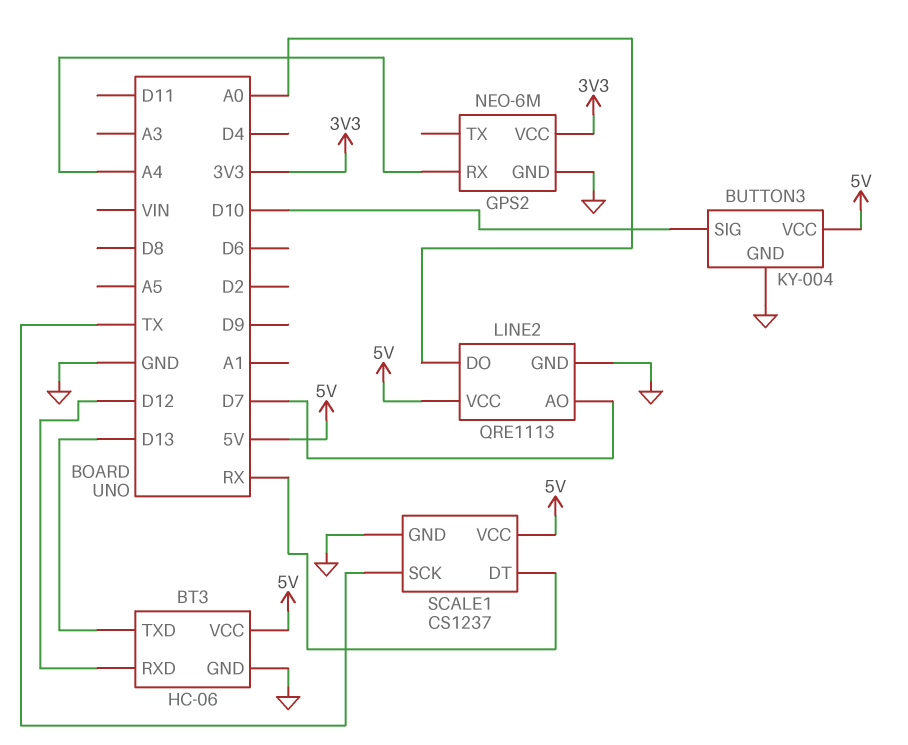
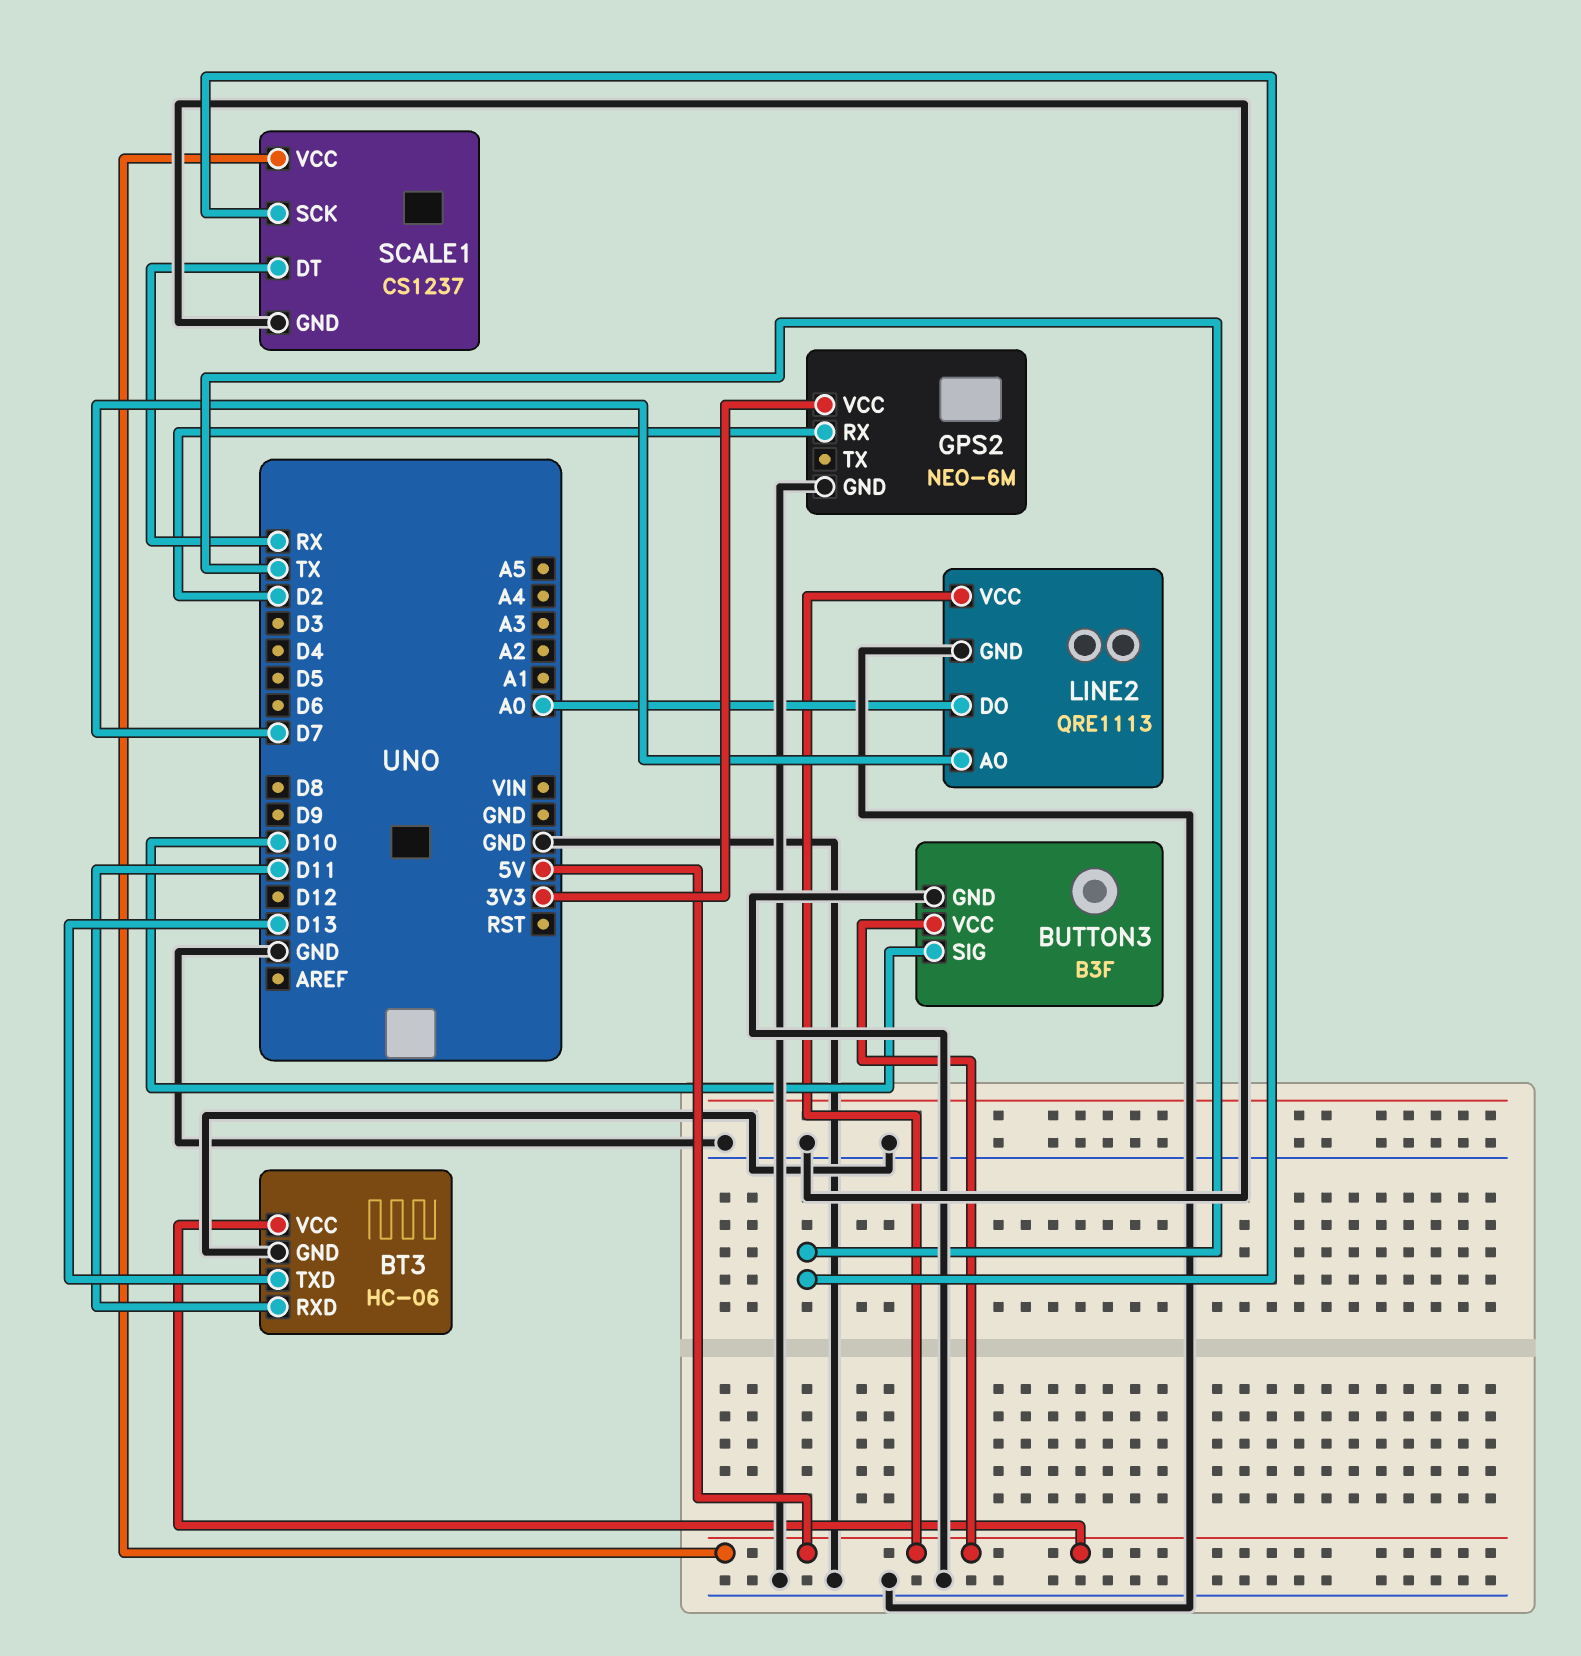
BT3 pin RXD: D12 -> D11
BUTTON3: KY-004 -> B3F
GPS2 pin RX: A4 -> D2

